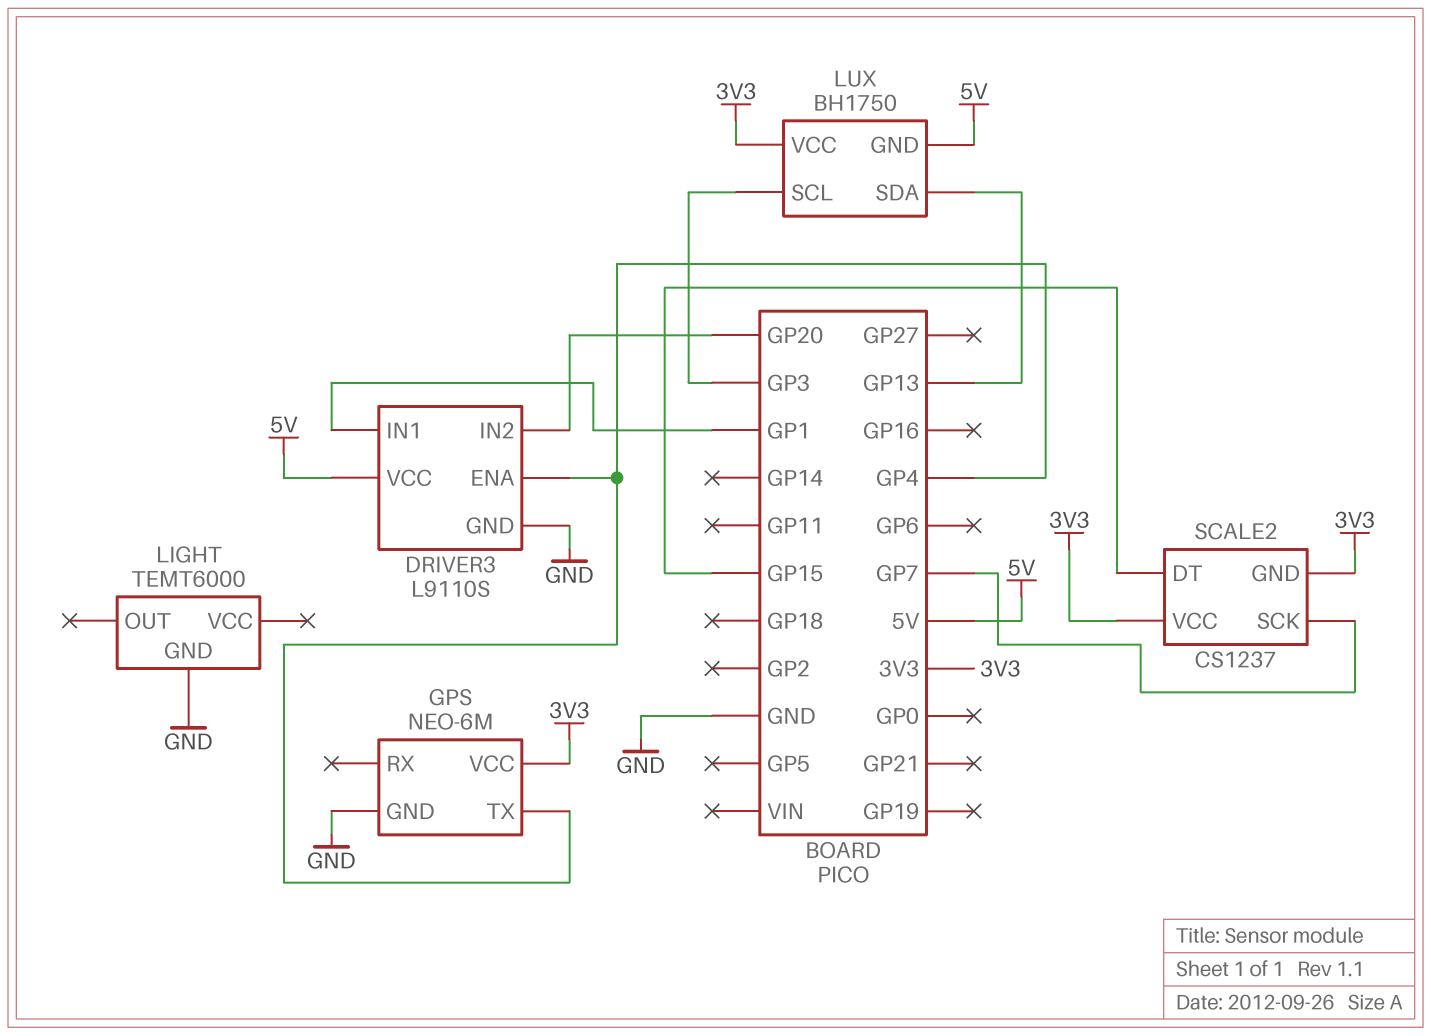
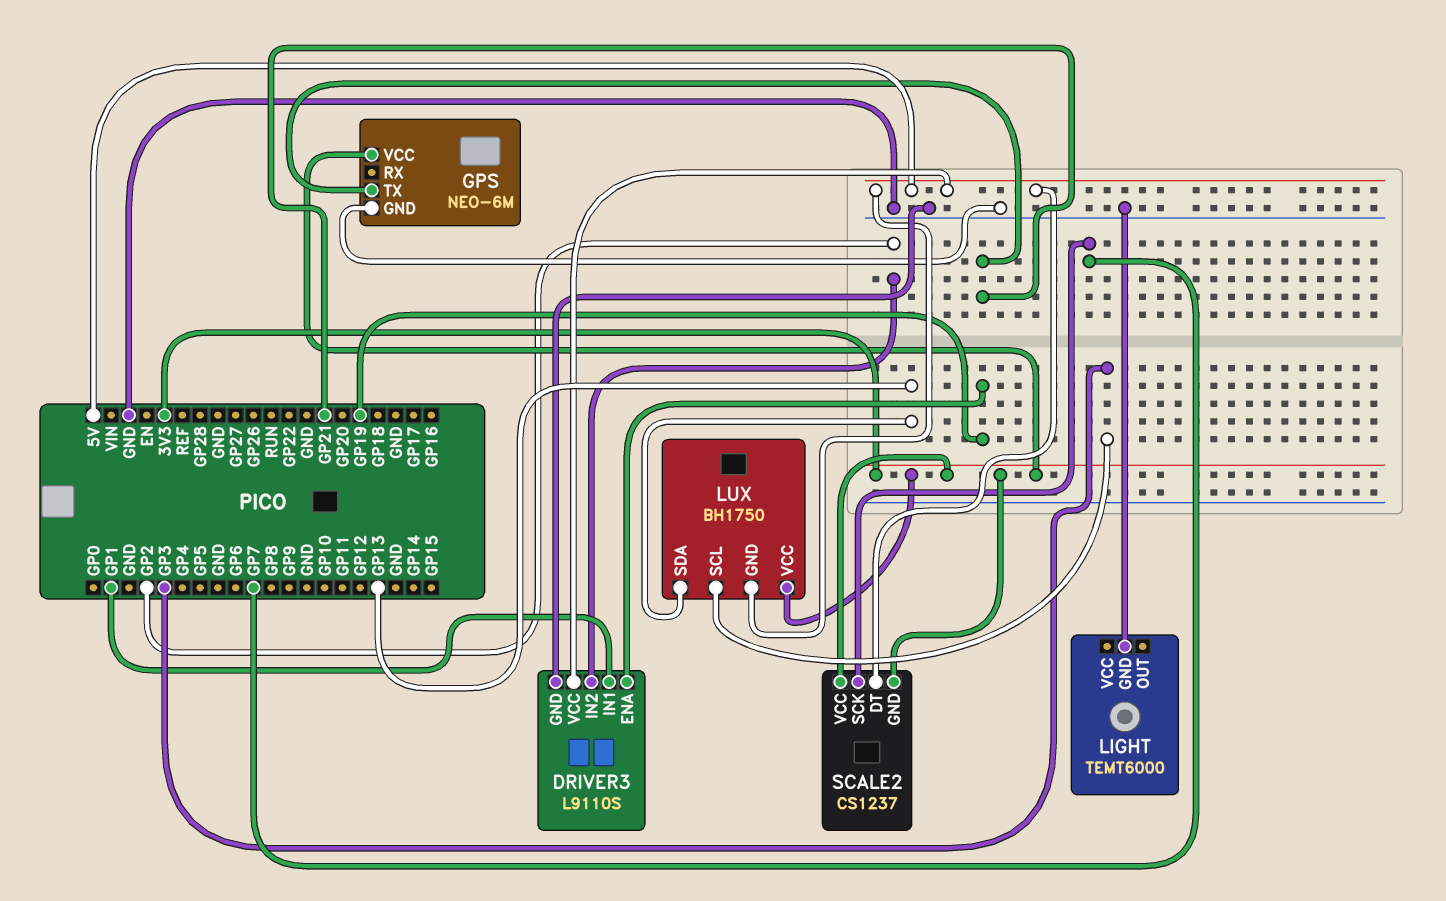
DRIVER3 pin ENA: GP4 -> GP19
DRIVER3 pin IN2: GP20 -> GP2
GPS pin TX: GP4 -> GP21
SCALE2 pin DT: GP15 -> 5V

